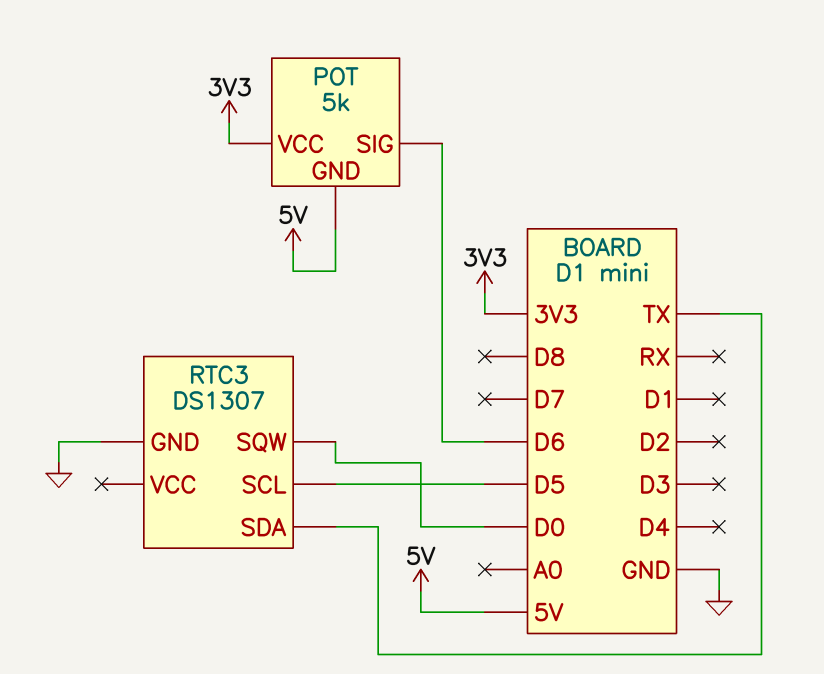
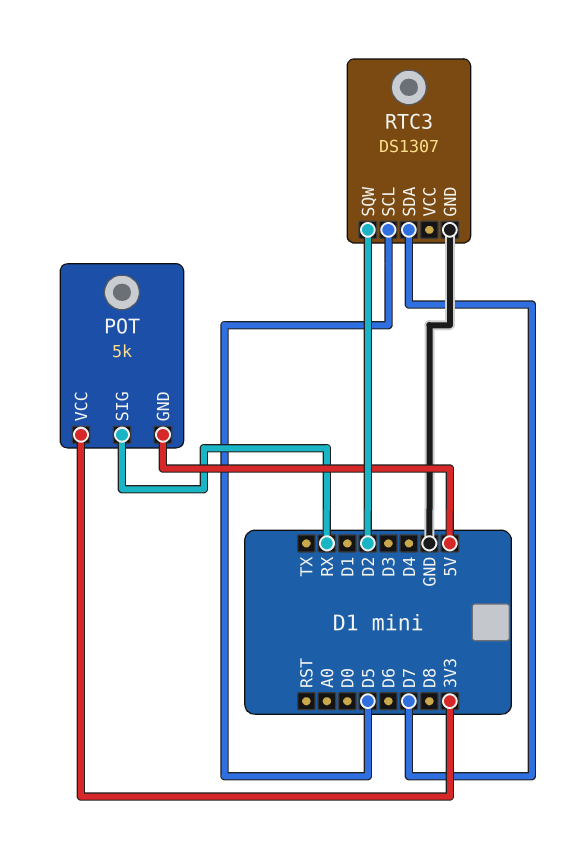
POT pin SIG: D6 -> RX
RTC3 pin SDA: TX -> D7
RTC3 pin SQW: D0 -> D2

